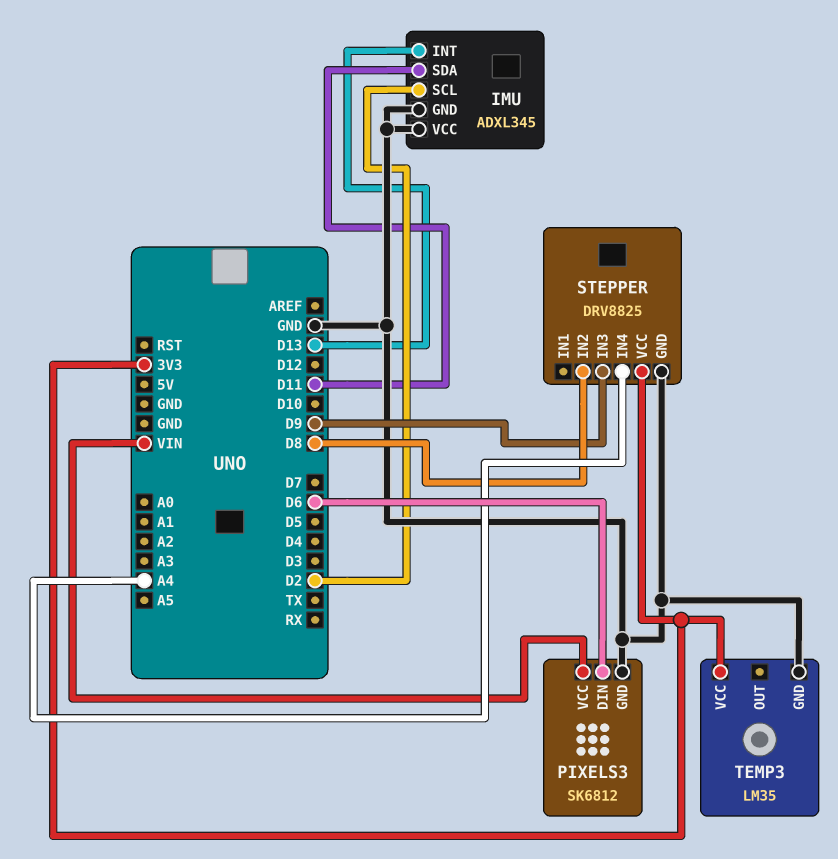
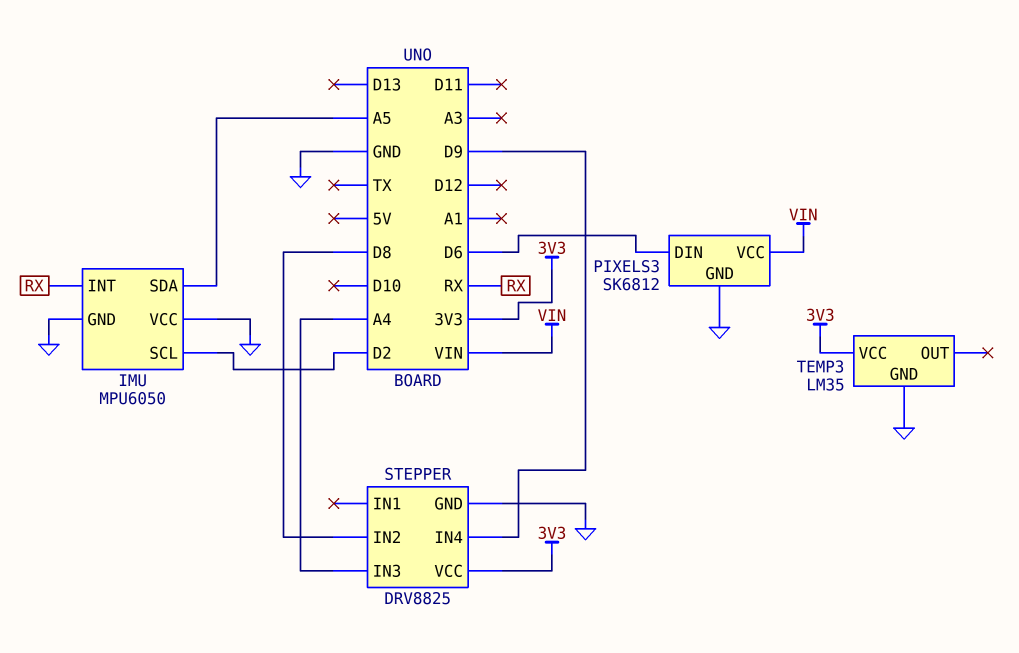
IMU: ADXL345 -> MPU6050
IMU pin INT: D13 -> RX
IMU pin SDA: D11 -> A5
STEPPER pin IN3: D9 -> A4
STEPPER pin IN4: A4 -> D9

